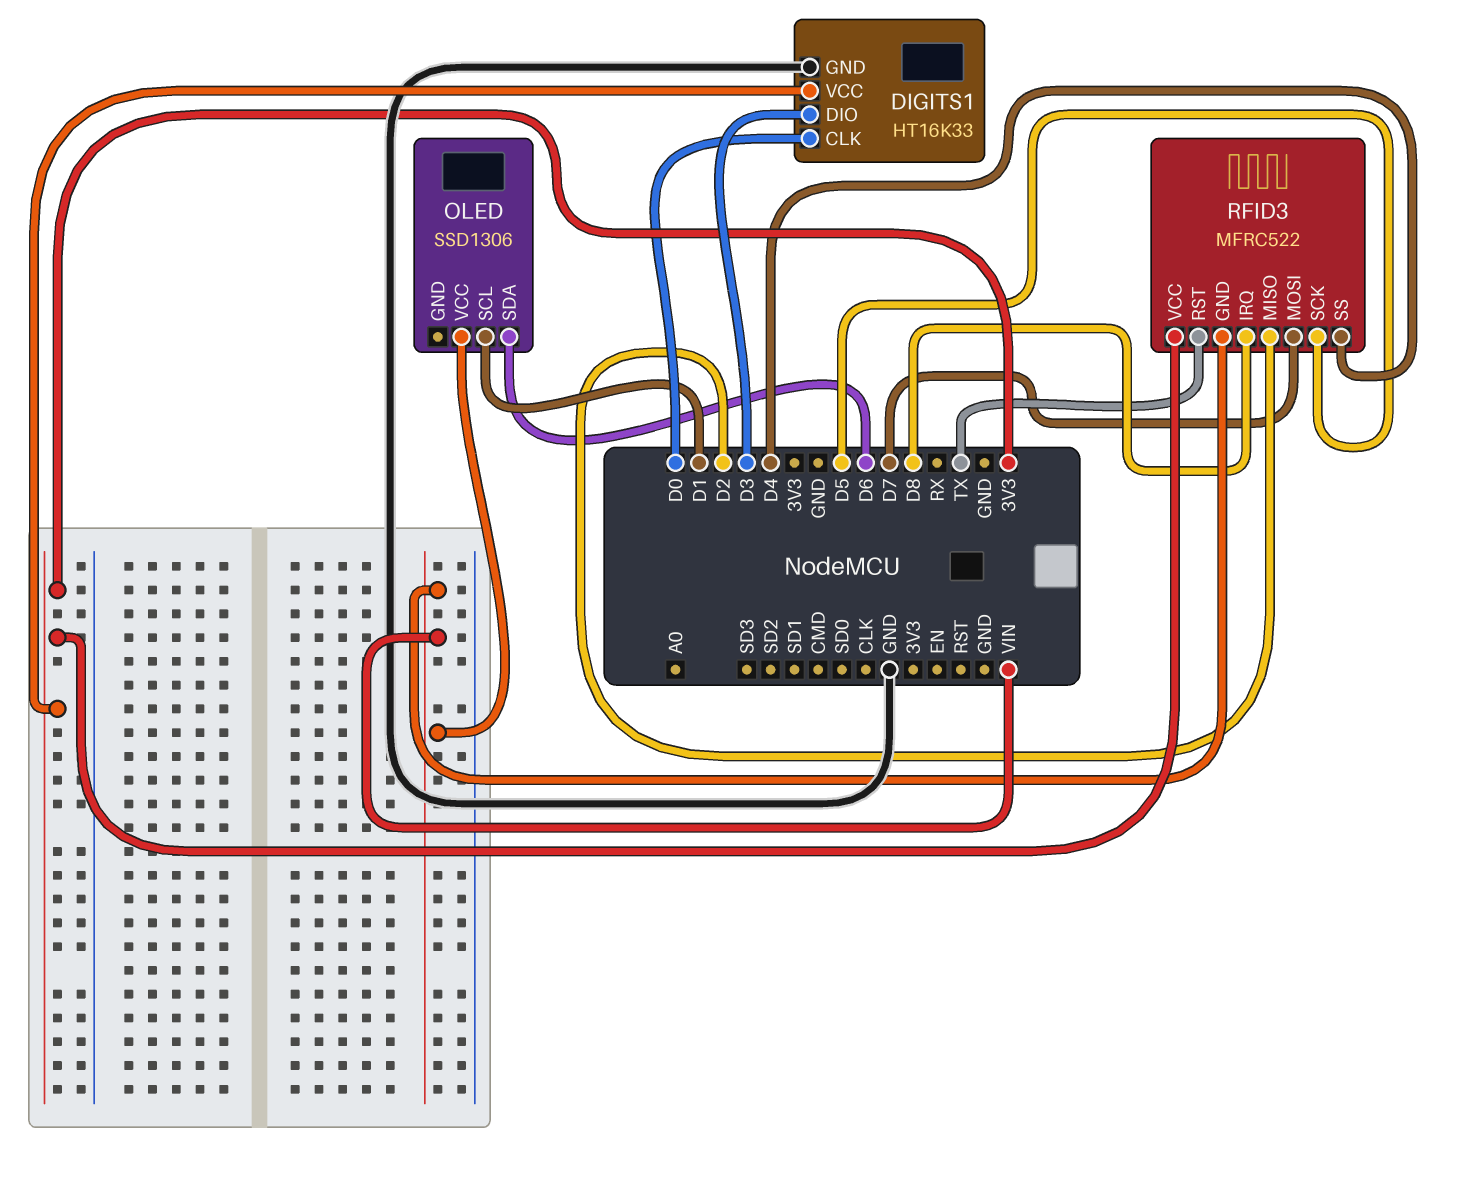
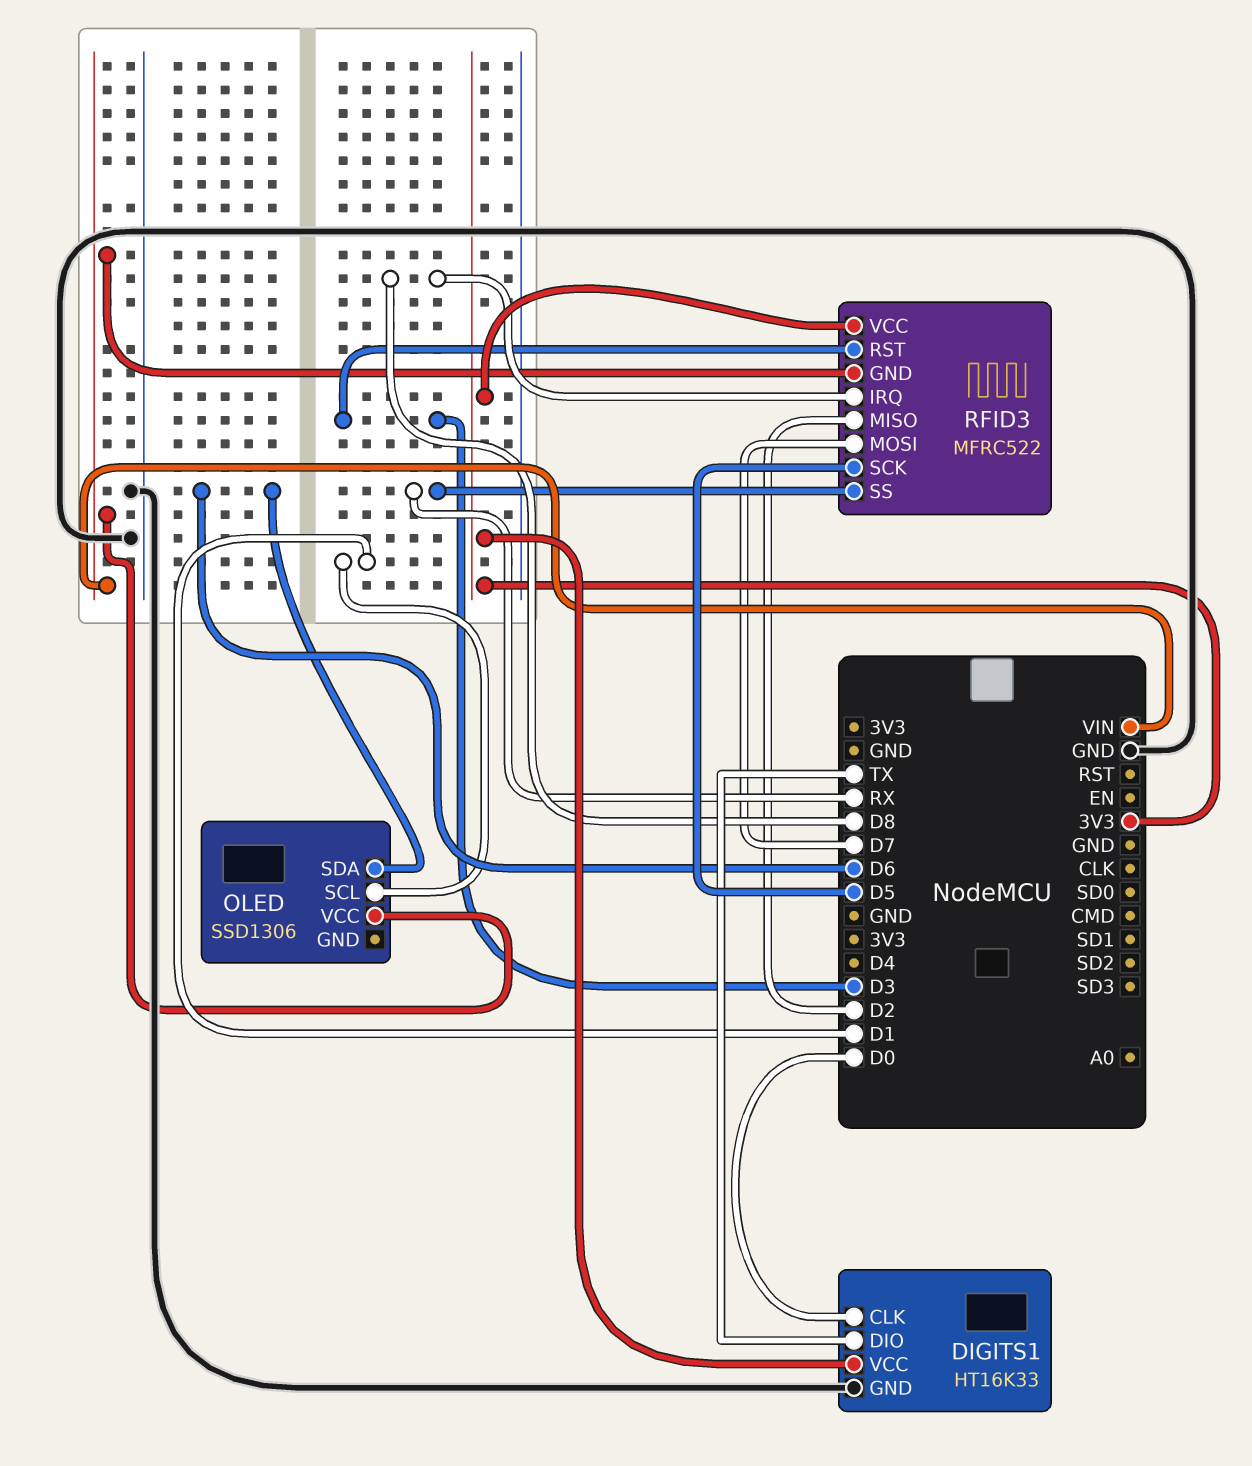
DIGITS1 pin DIO: D3 -> TX
RFID3 pin RST: TX -> D3
RFID3 pin SS: D4 -> RX

